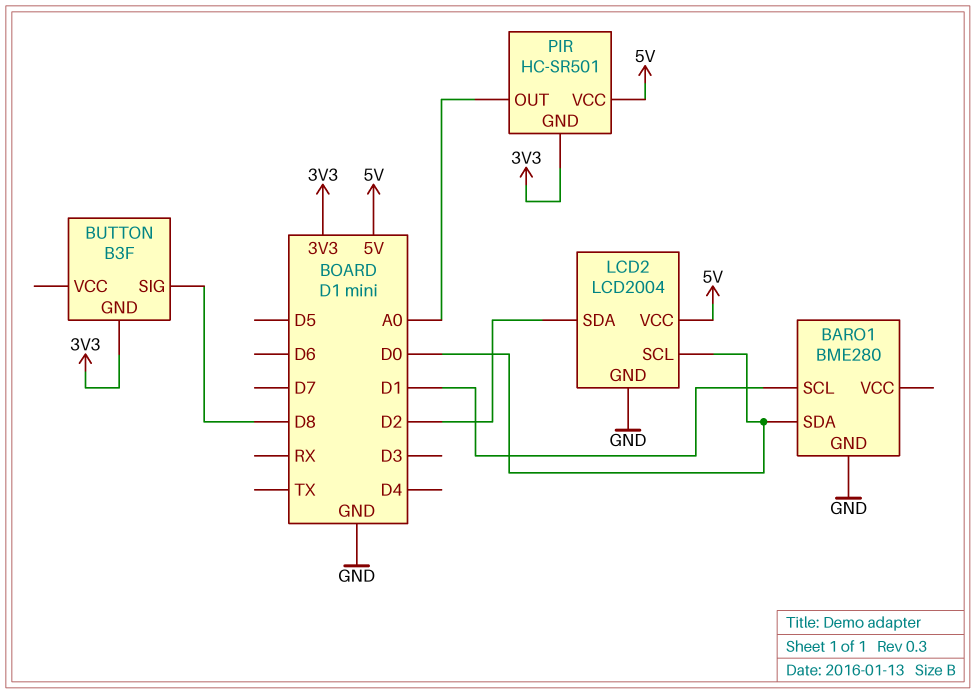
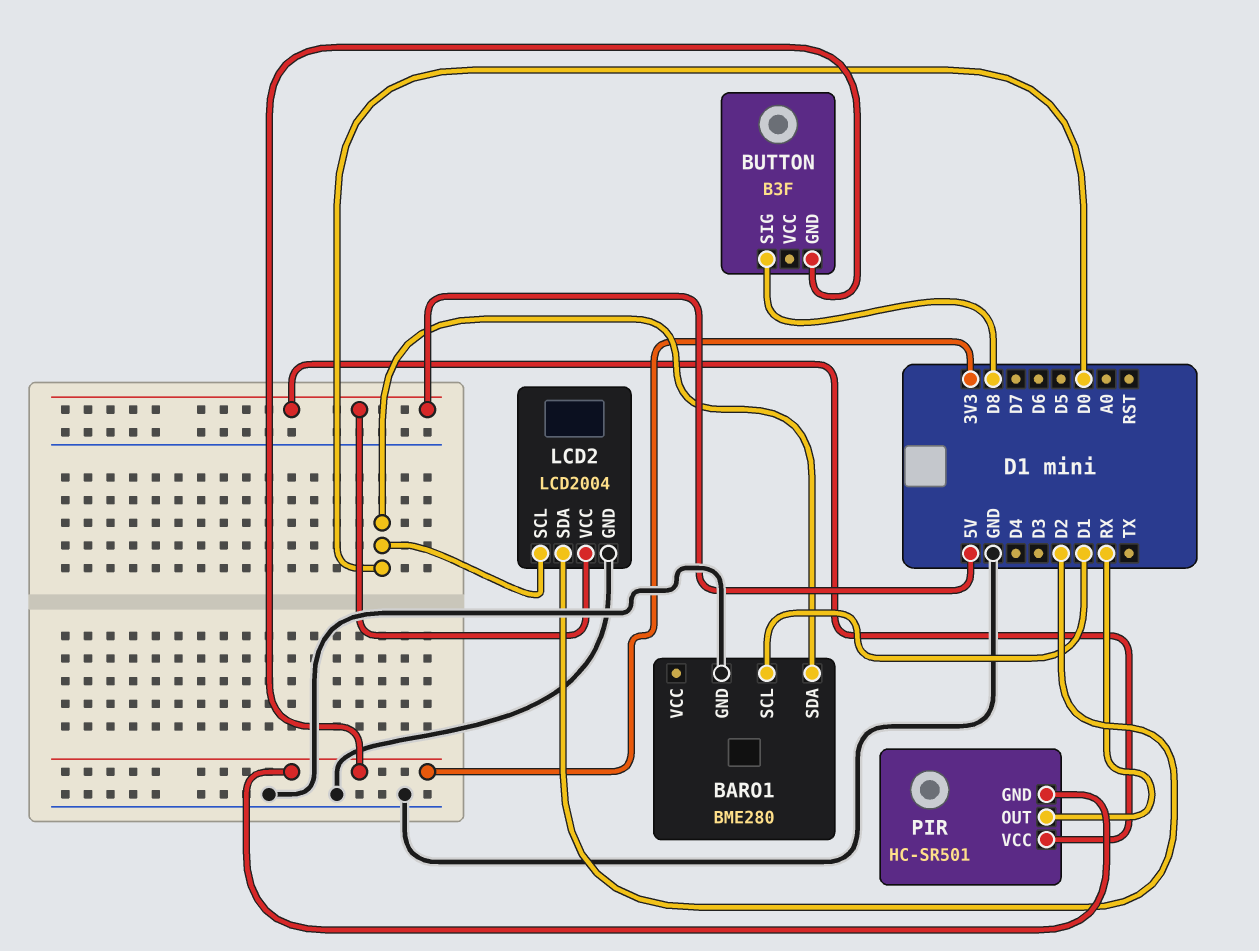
PIR pin OUT: A0 -> RX

